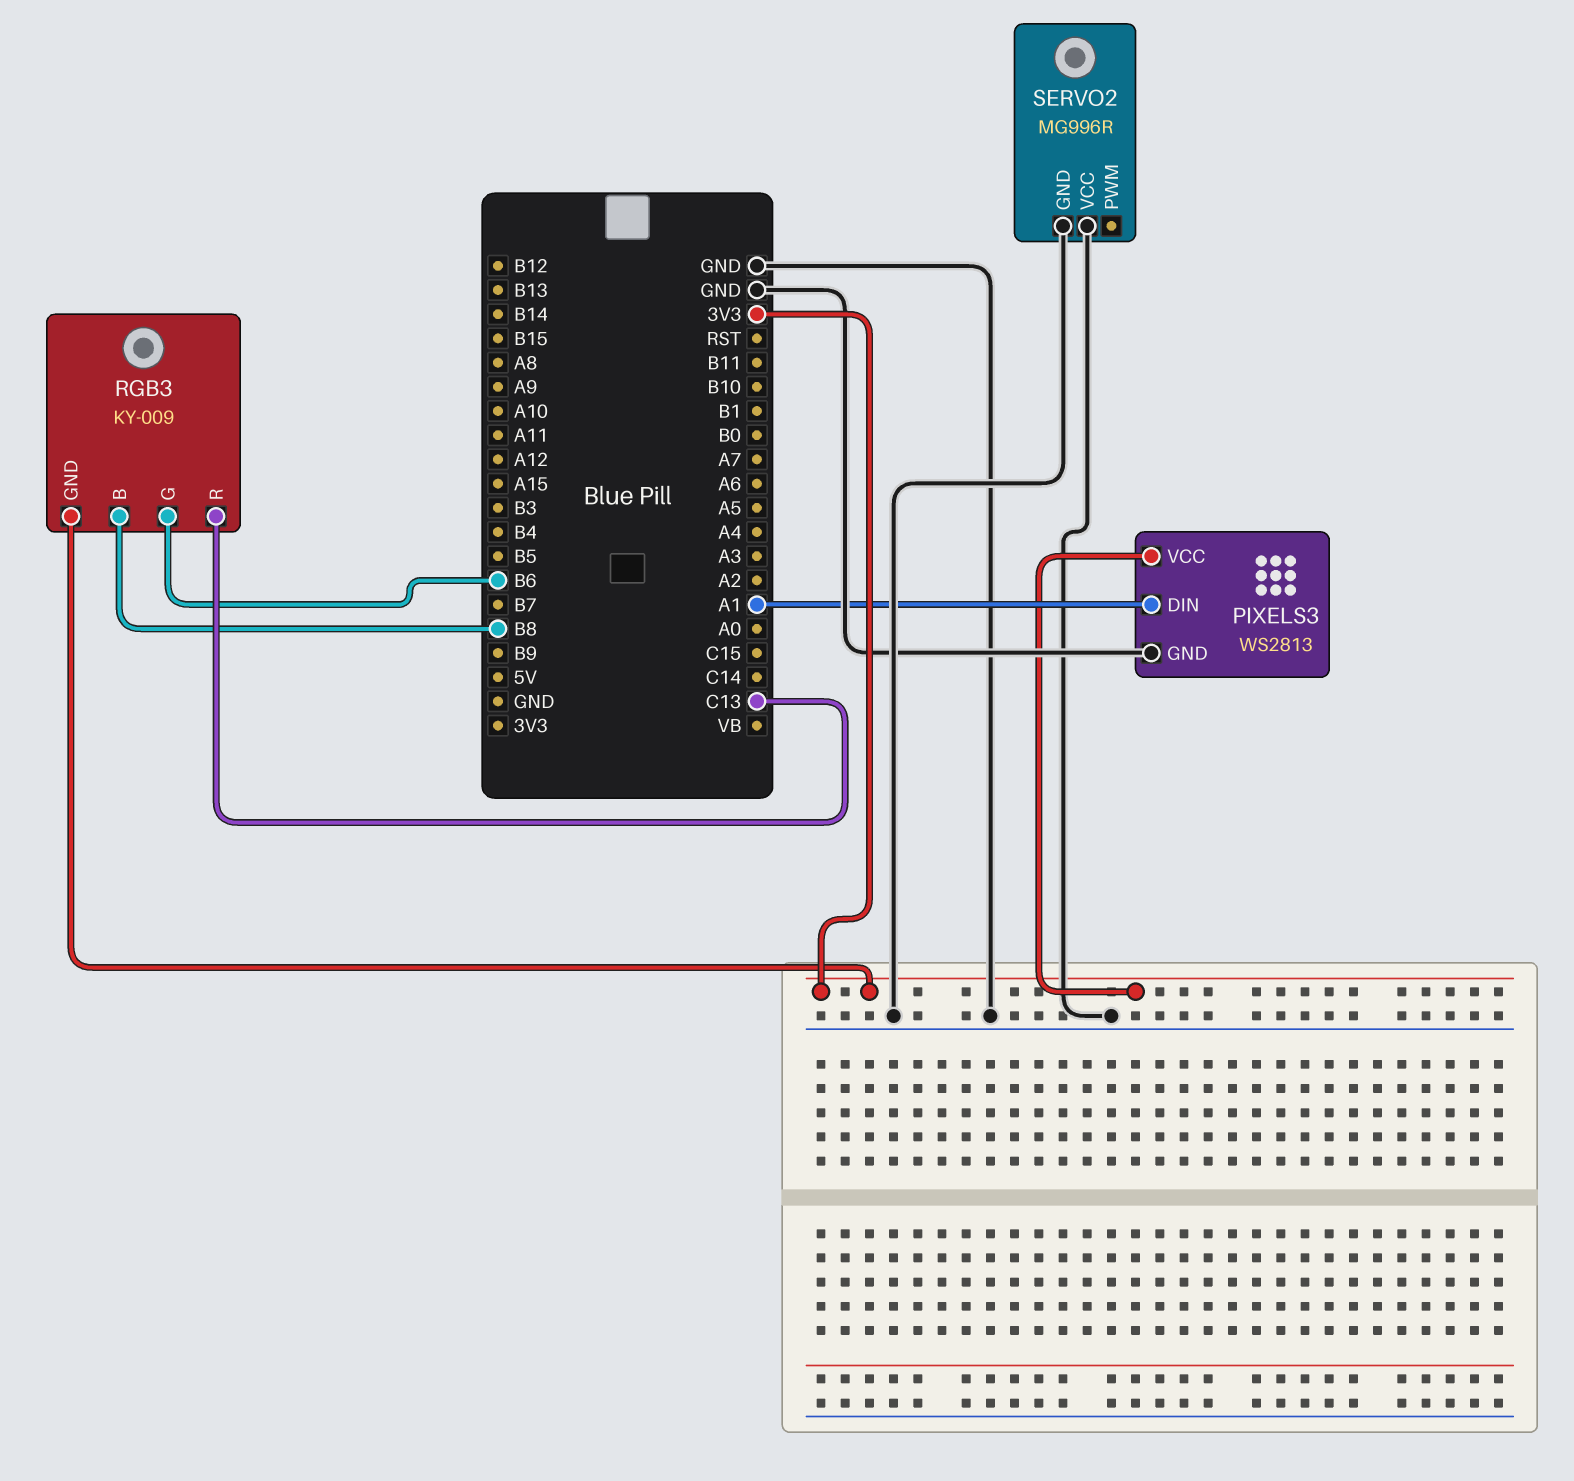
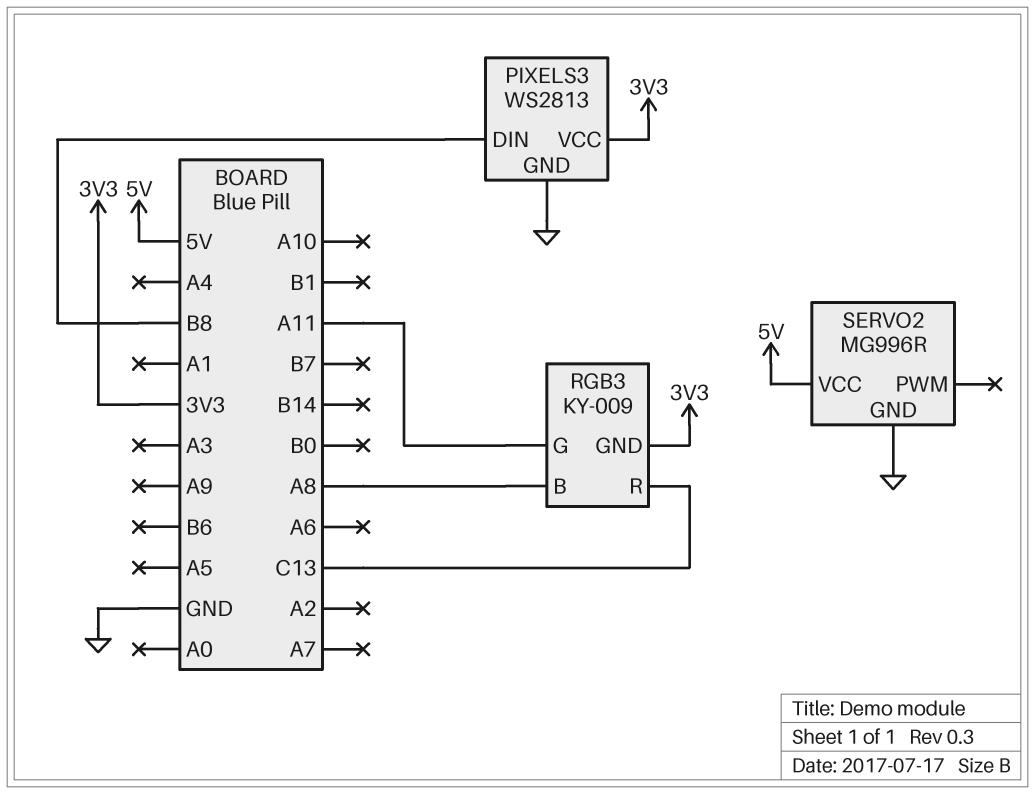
PIXELS3 pin DIN: A1 -> B8
RGB3 pin B: B8 -> A8
RGB3 pin G: B6 -> A11
SERVO2 pin VCC: GND -> 5V

